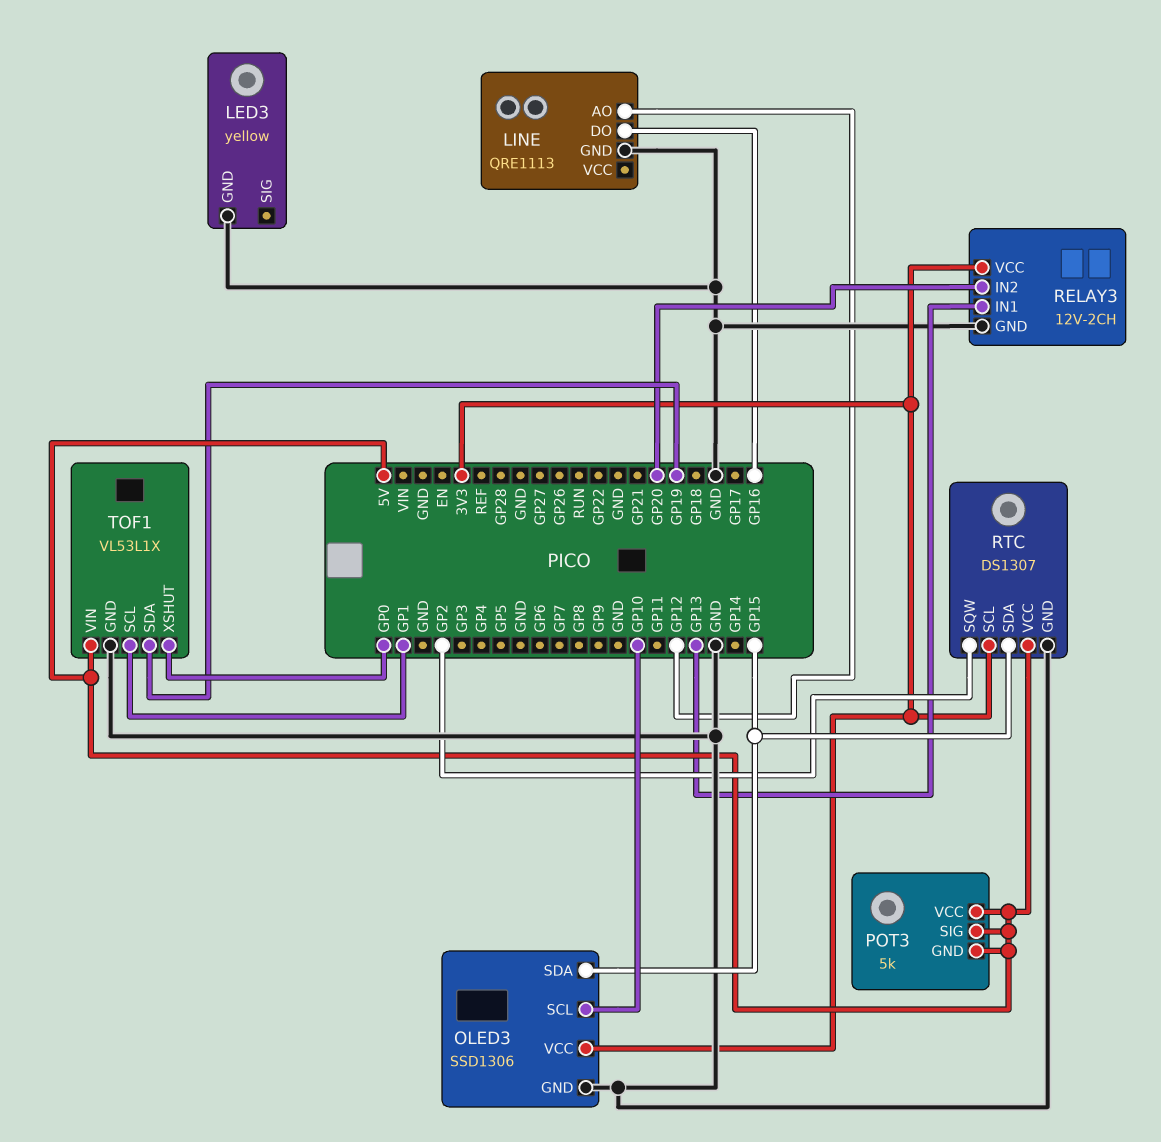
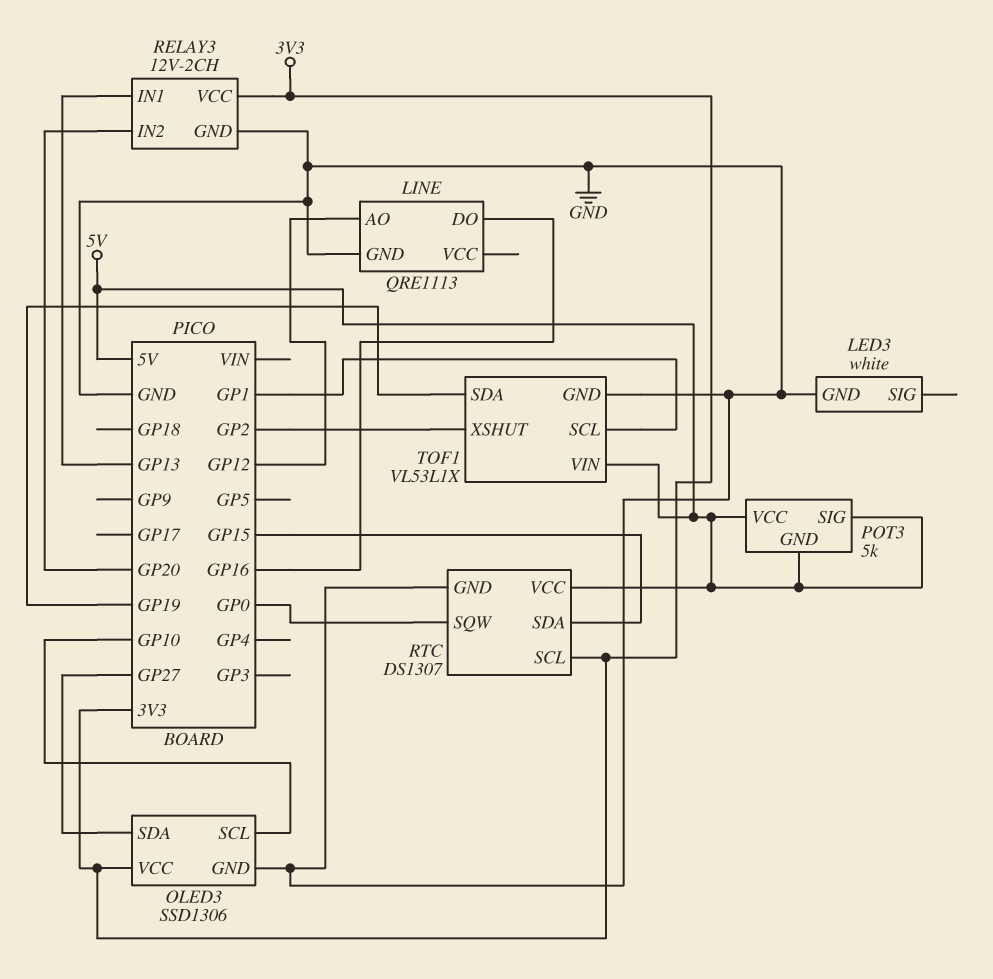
LED3: yellow -> white
OLED3 pin SDA: GP15 -> GP27
RTC pin SQW: GP2 -> GP0
TOF1 pin XSHUT: GP0 -> GP2

